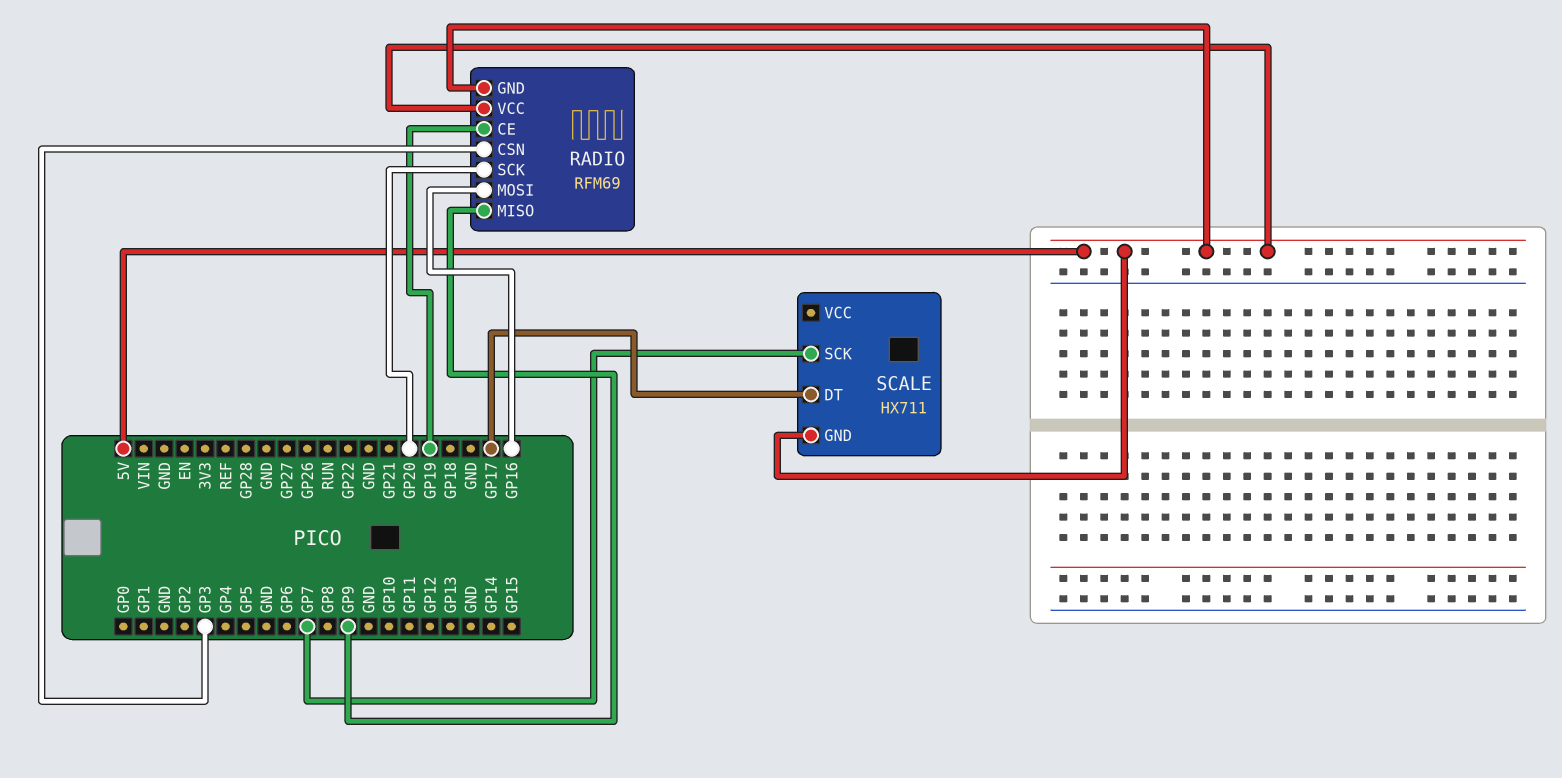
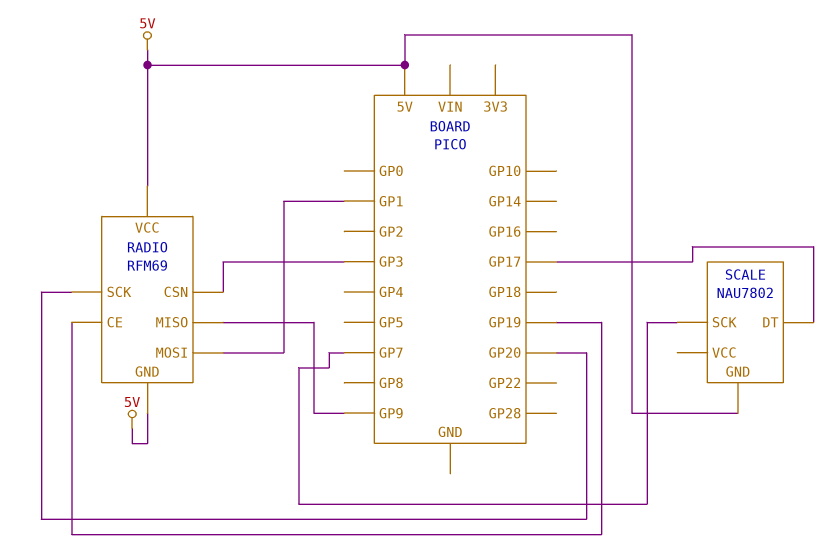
RADIO pin MOSI: GP16 -> GP1
SCALE: HX711 -> NAU7802

